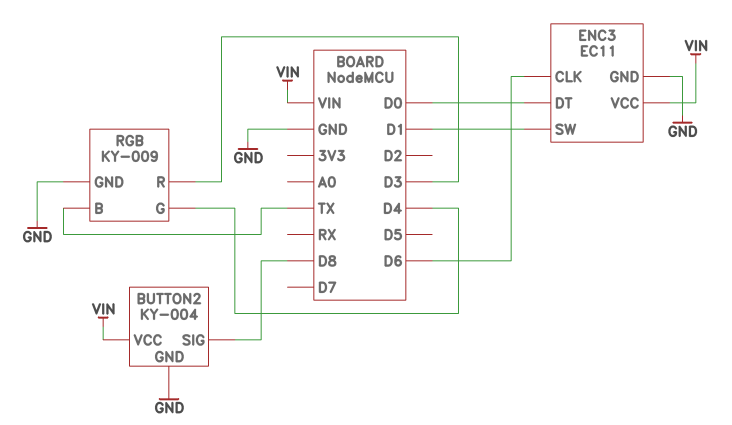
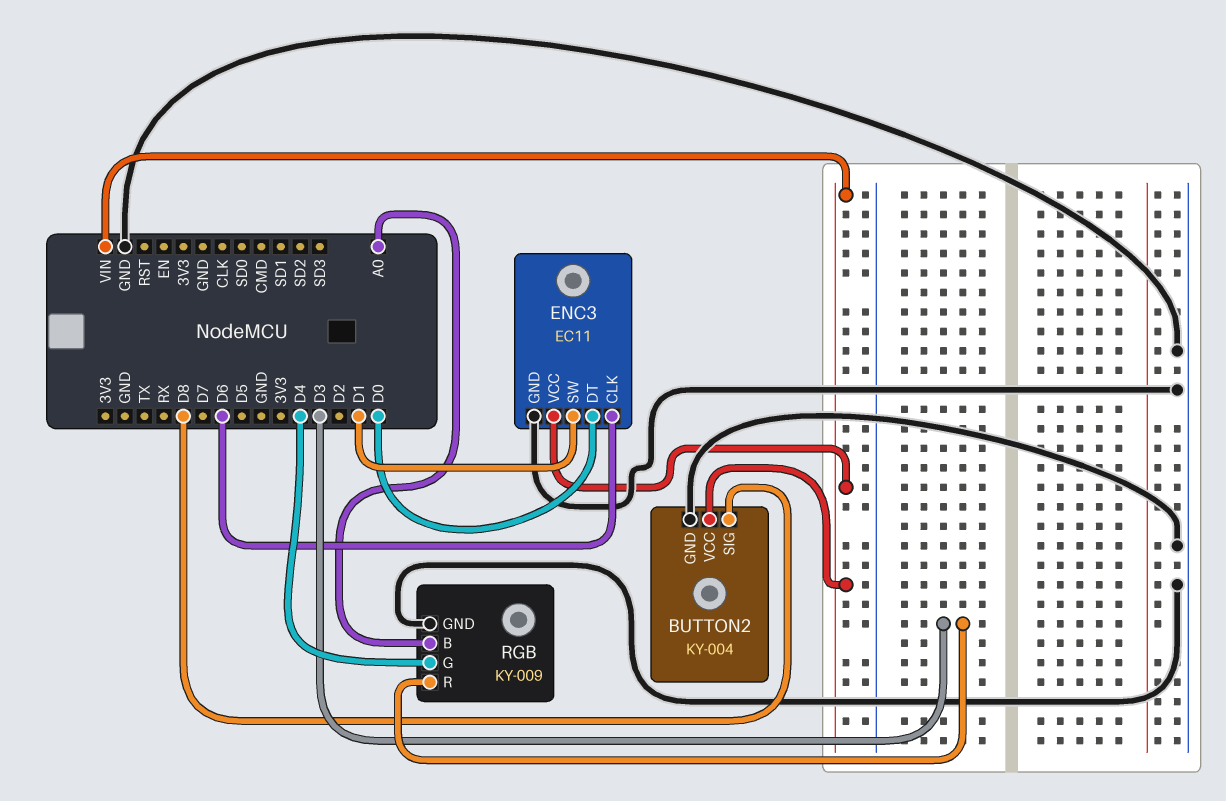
RGB pin B: TX -> A0

